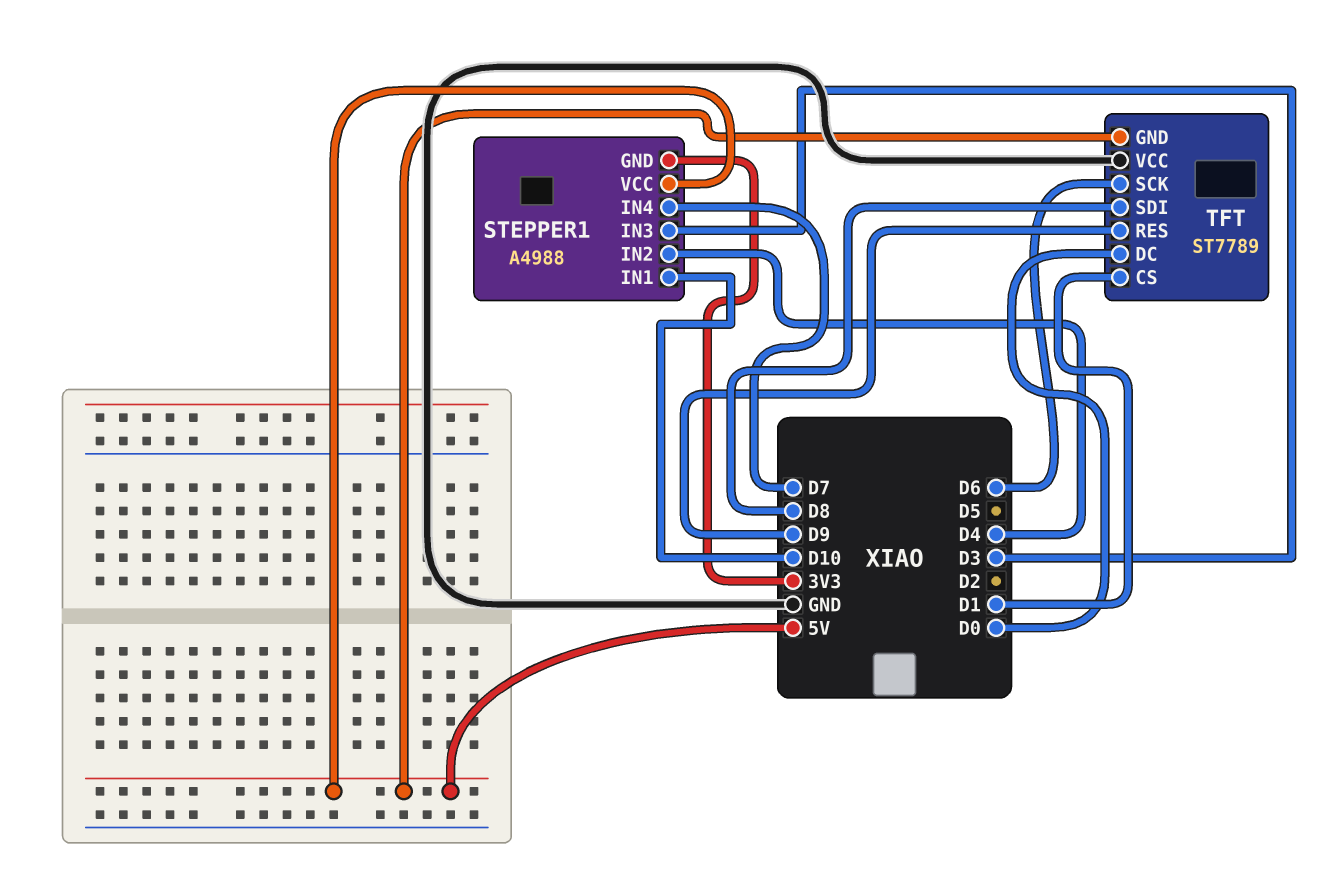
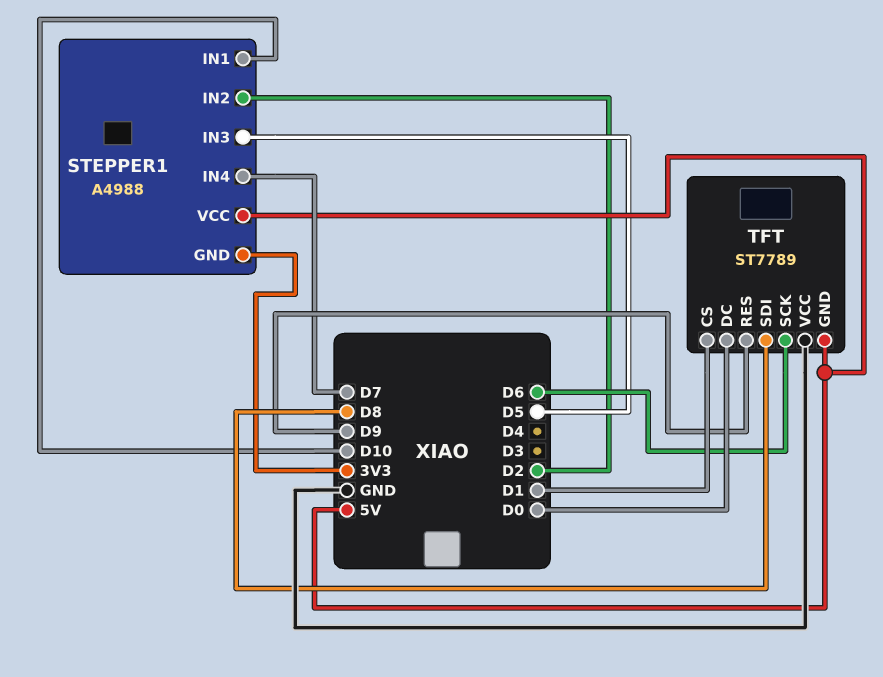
STEPPER1 pin IN2: D4 -> D2
STEPPER1 pin IN3: D3 -> D5

